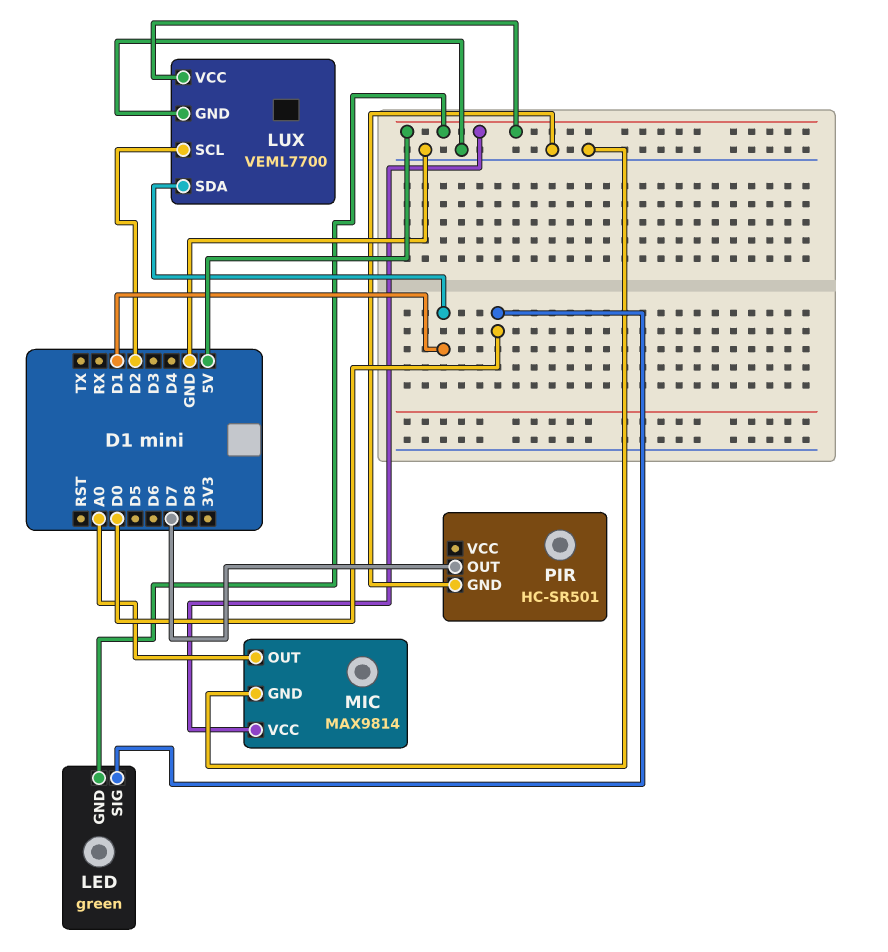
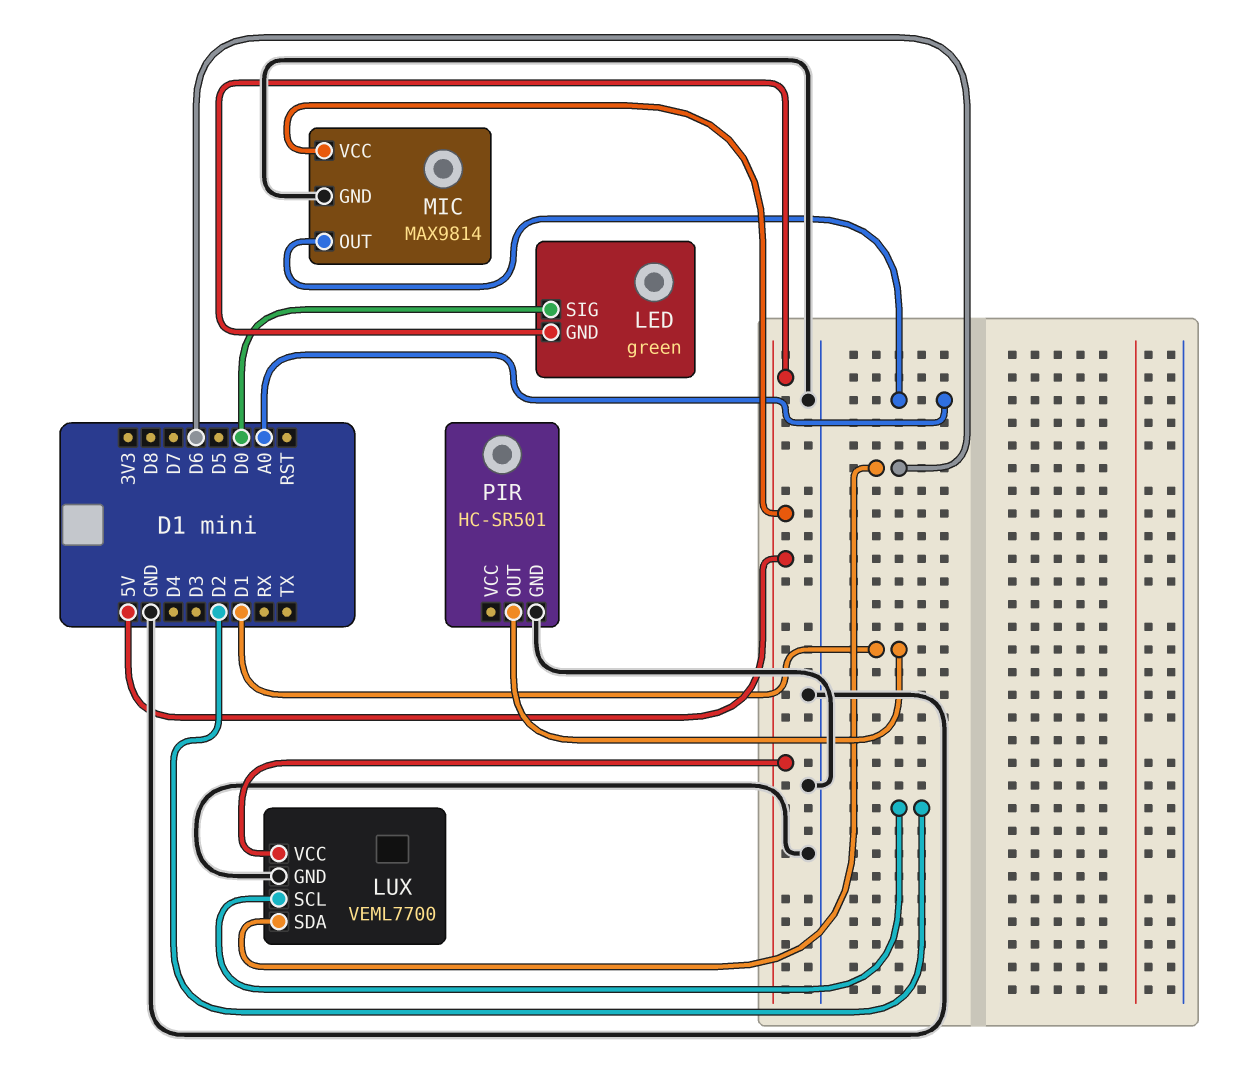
LUX pin SDA: D1 -> D6
PIR pin OUT: D7 -> D1

